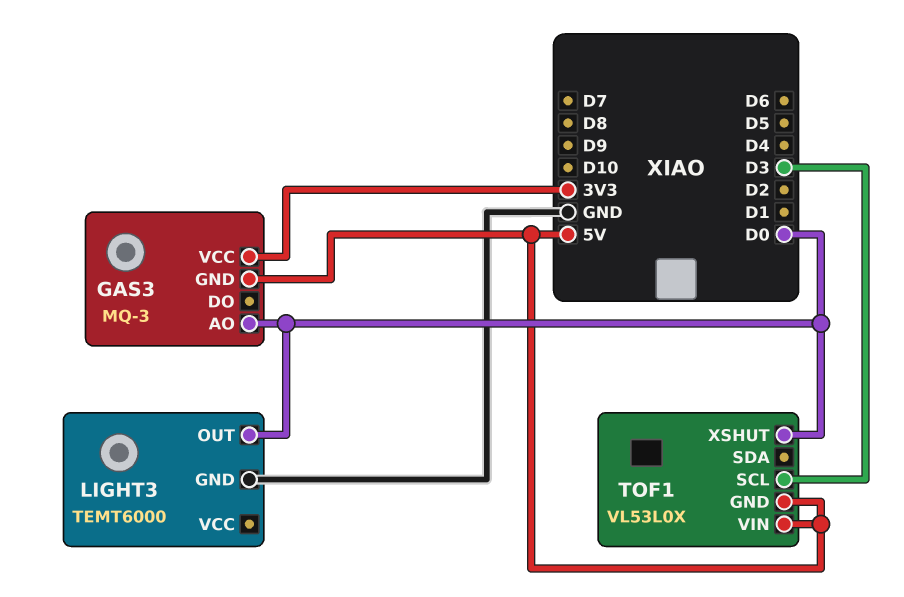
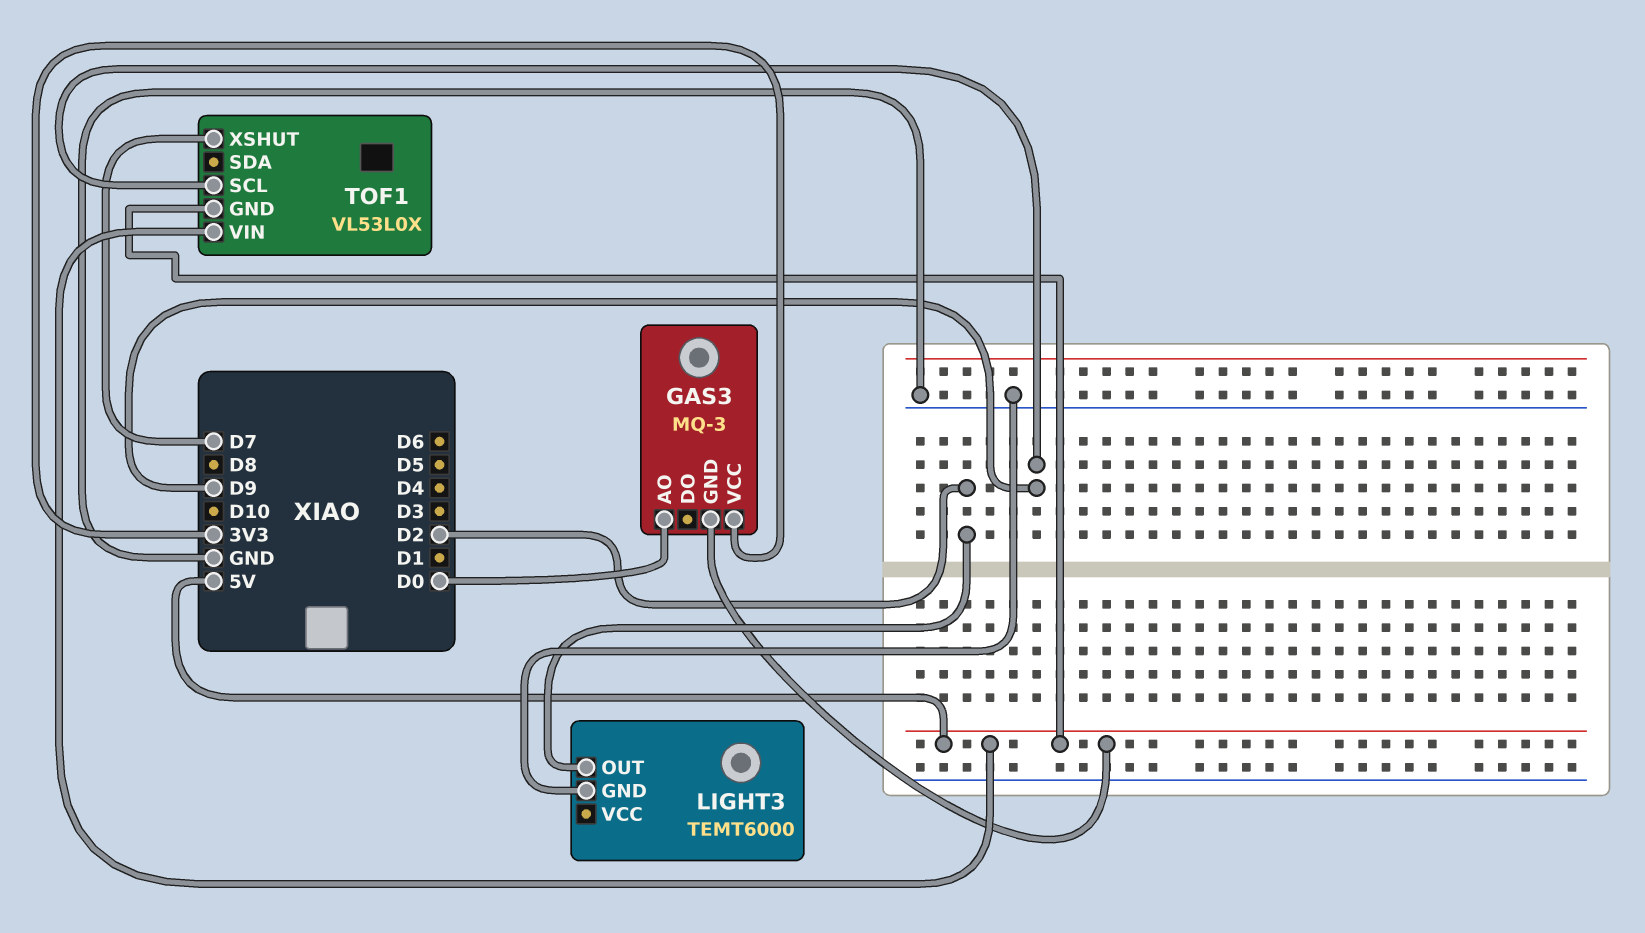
LIGHT3 pin OUT: D0 -> D2
TOF1 pin SCL: D3 -> D9
TOF1 pin XSHUT: D0 -> D7

